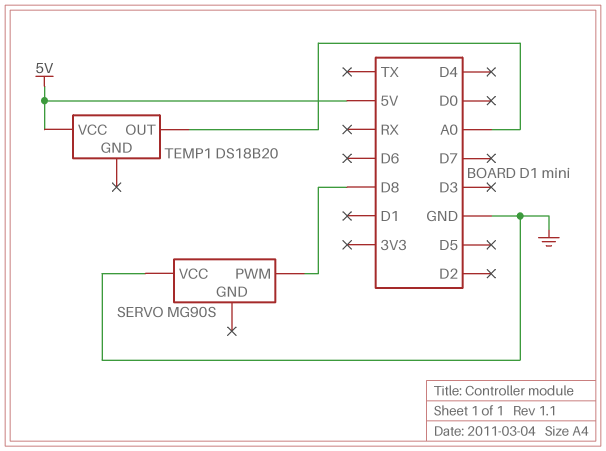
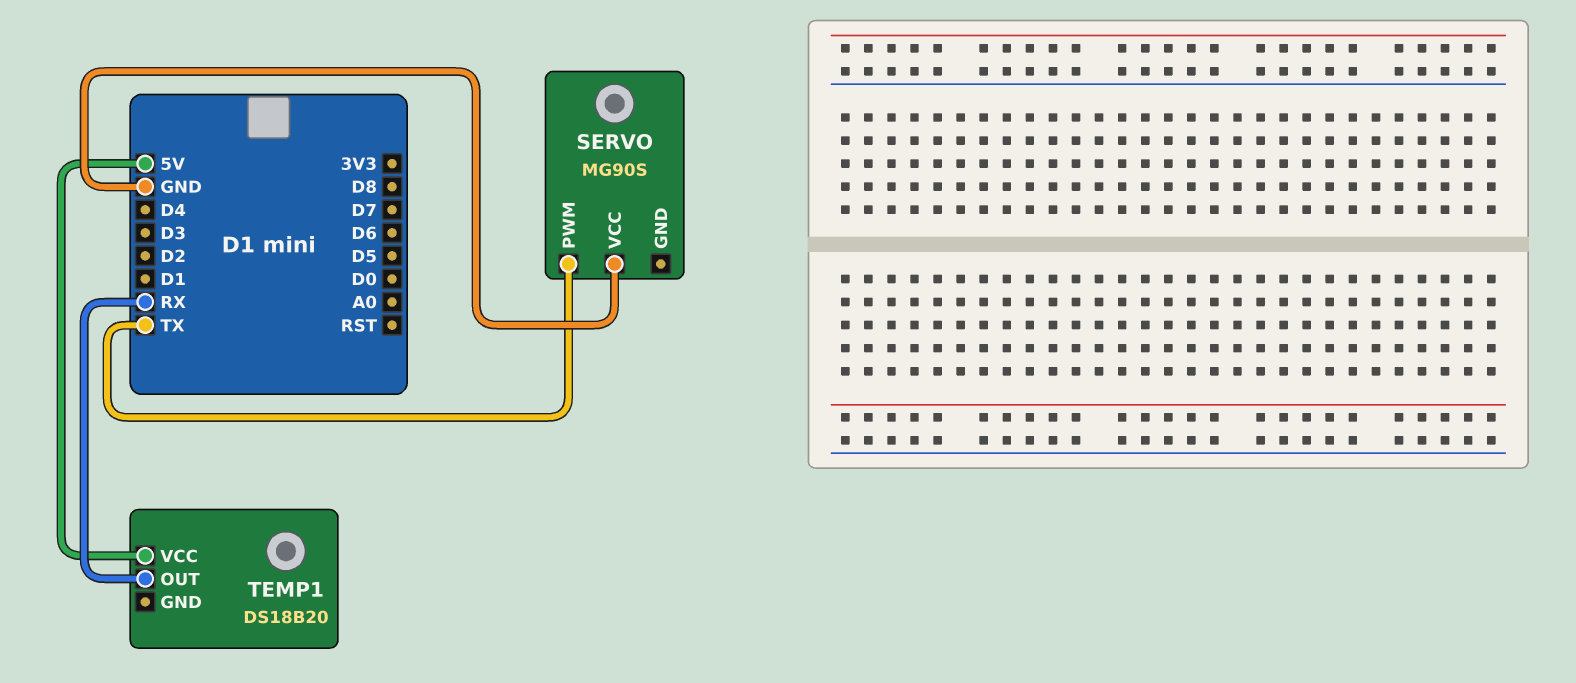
SERVO pin PWM: D8 -> TX
TEMP1 pin OUT: A0 -> RX

